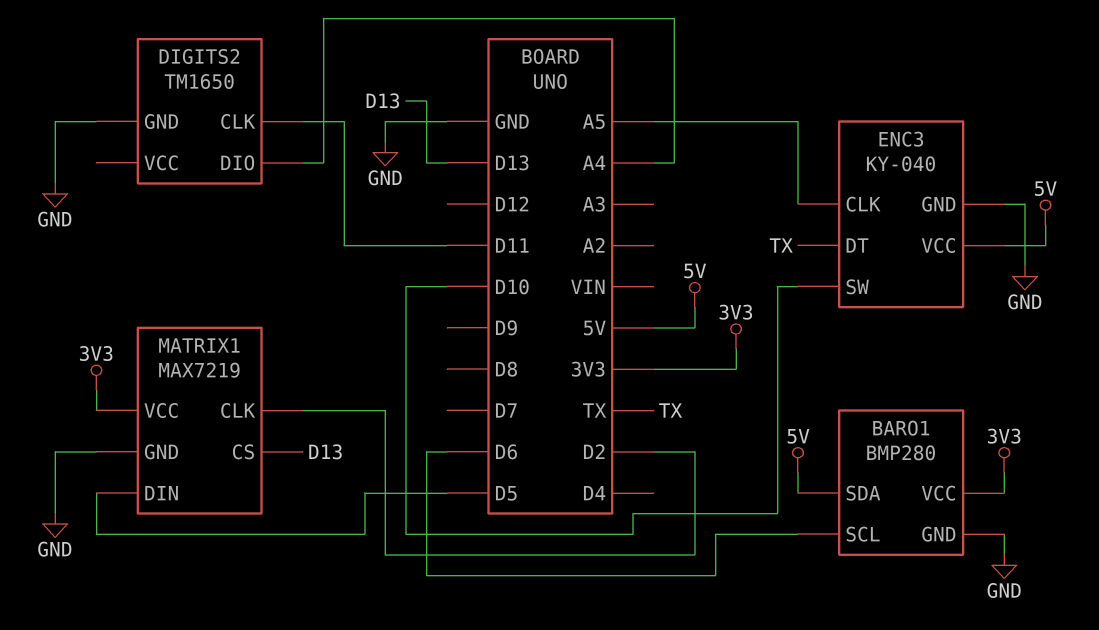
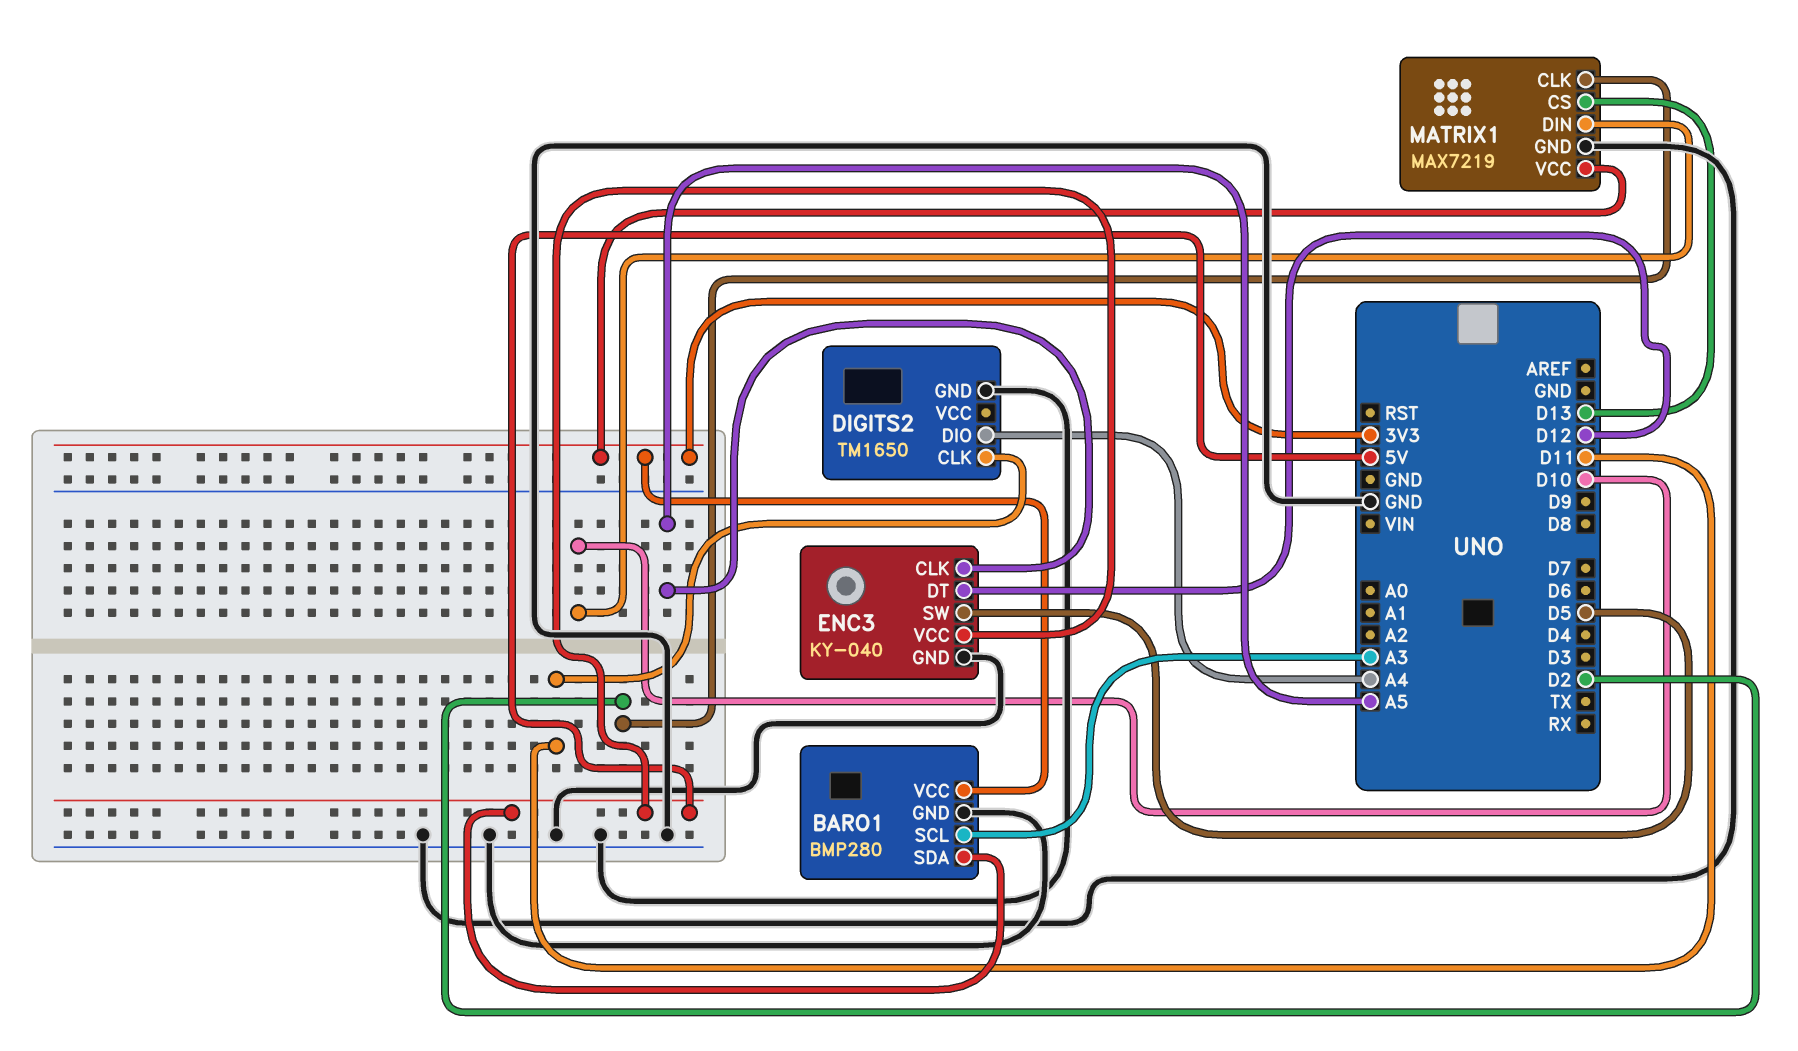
BARO1 pin SCL: D6 -> A3
ENC3 pin DT: TX -> D12
ENC3 pin SW: D10 -> D5
MATRIX1 pin DIN: D5 -> D10

